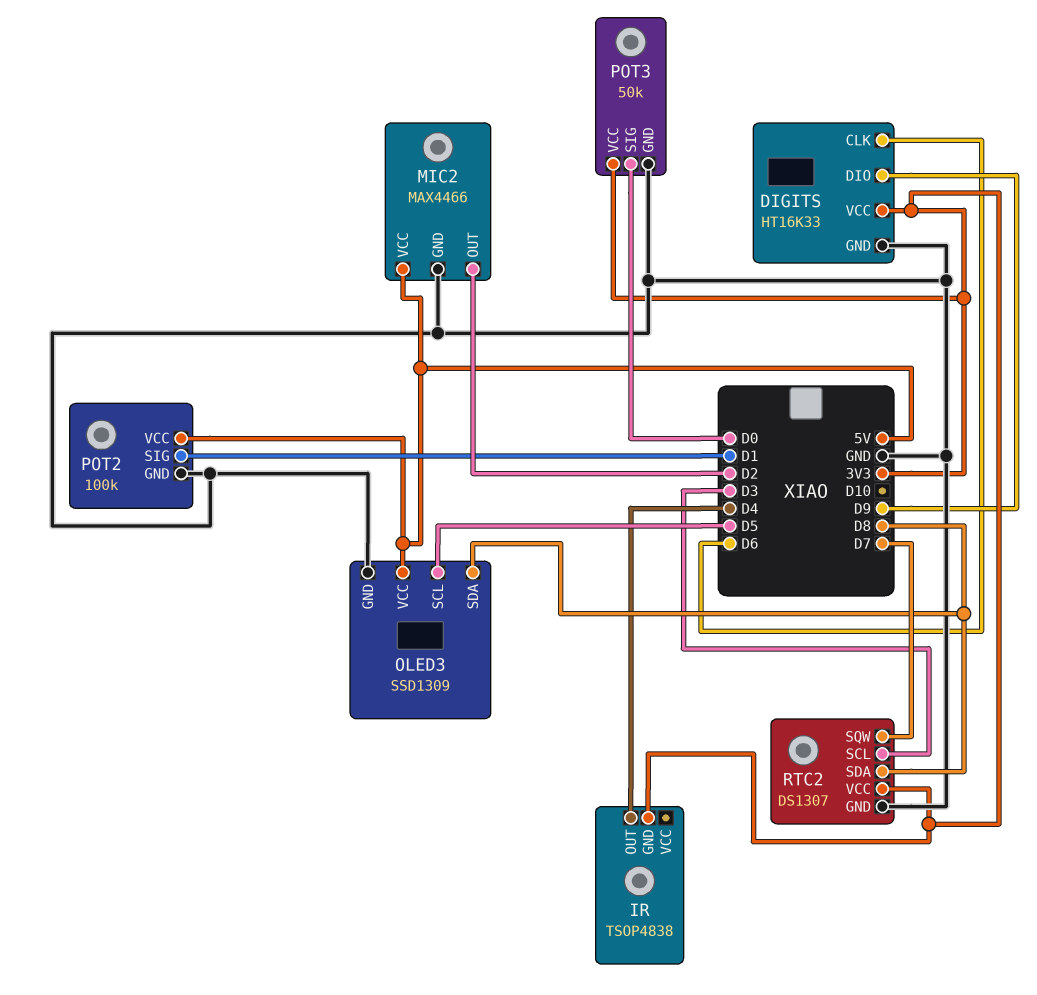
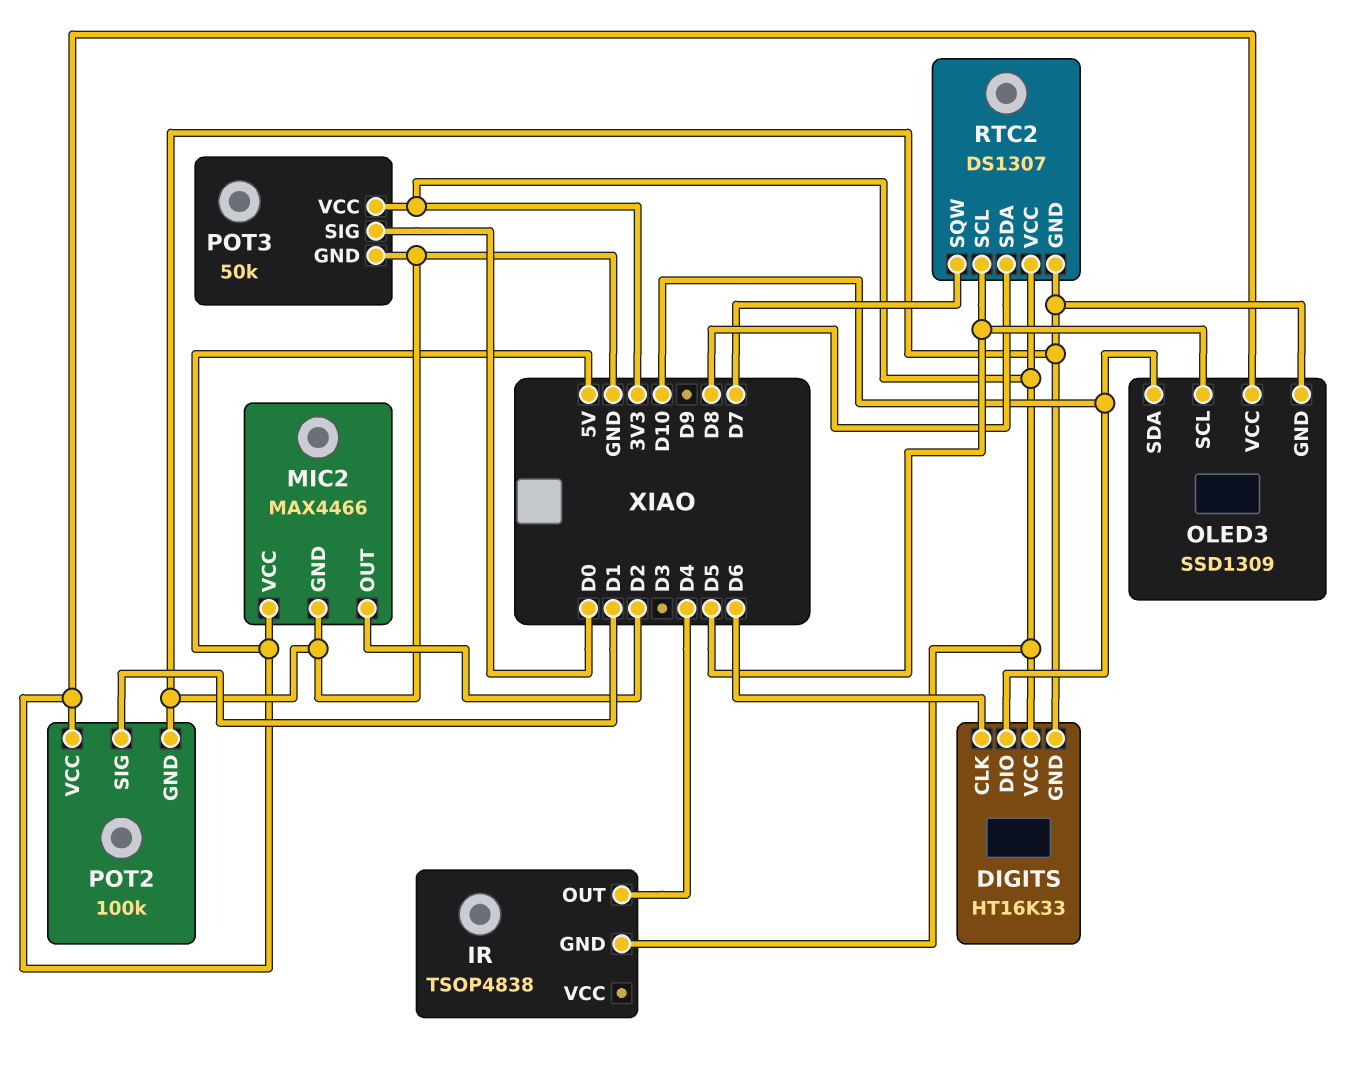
DIGITS pin DIO: D9 -> D10
OLED3 pin SDA: D8 -> D10
RTC2 pin SCL: D3 -> D5

